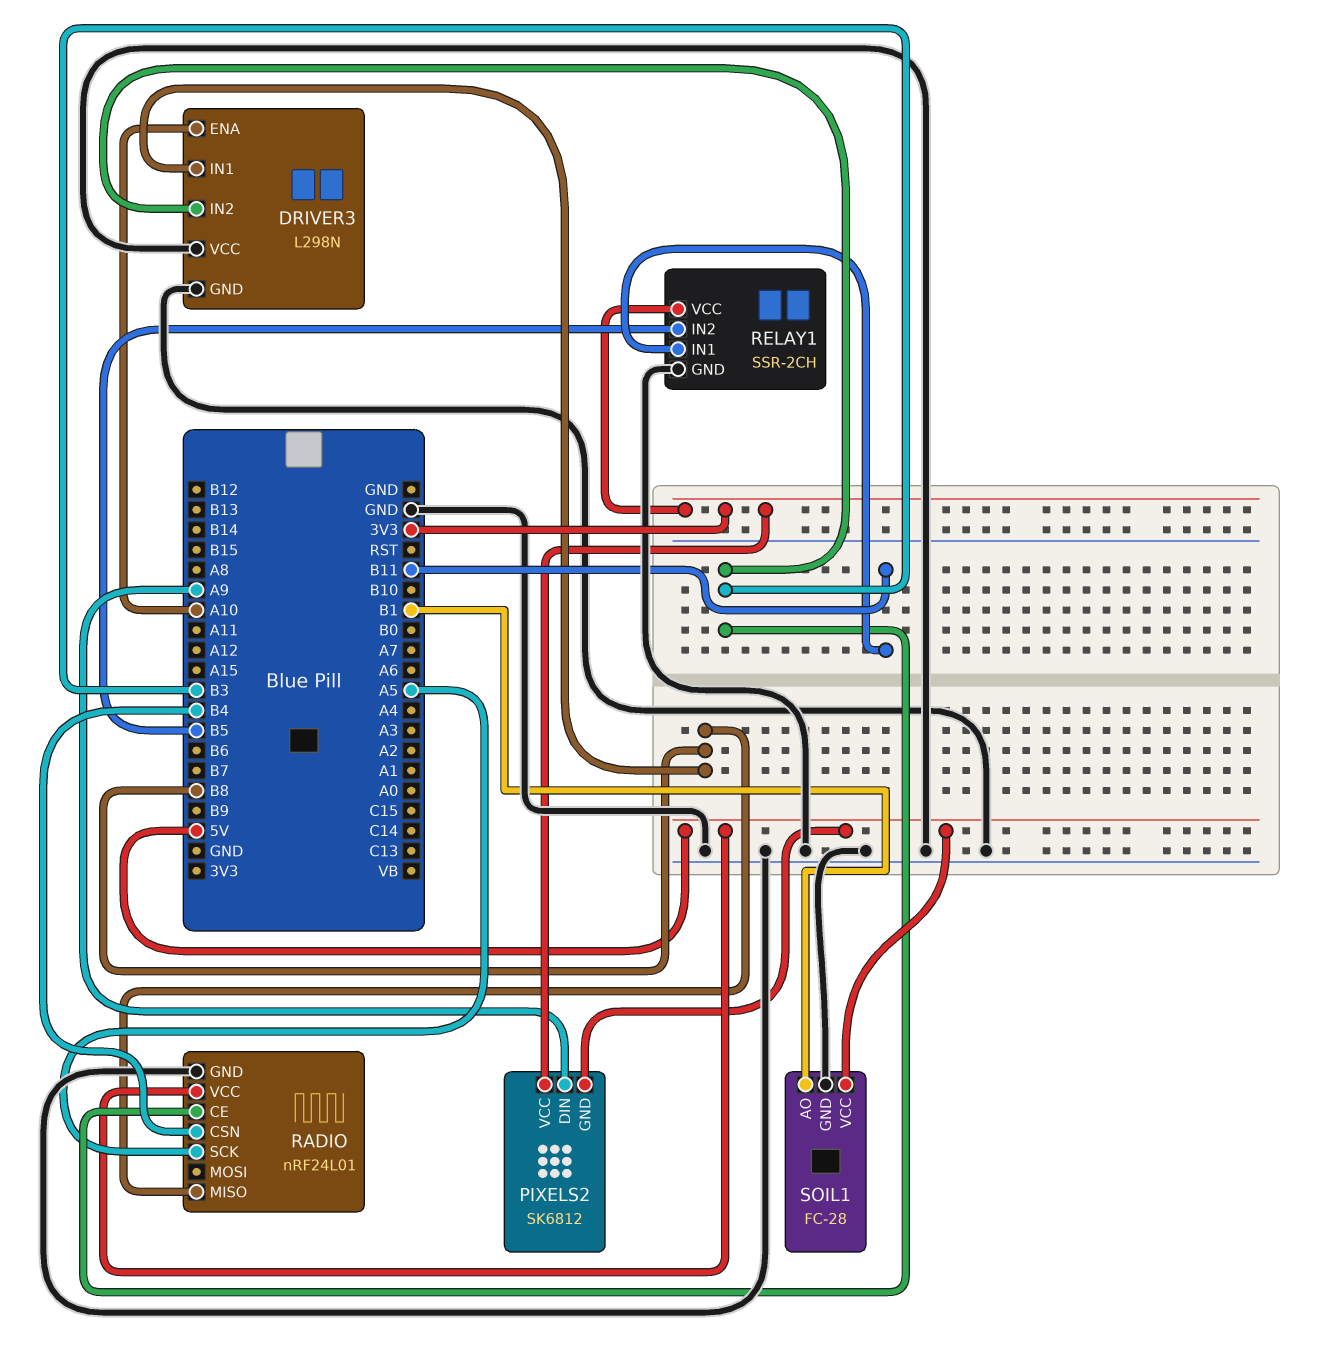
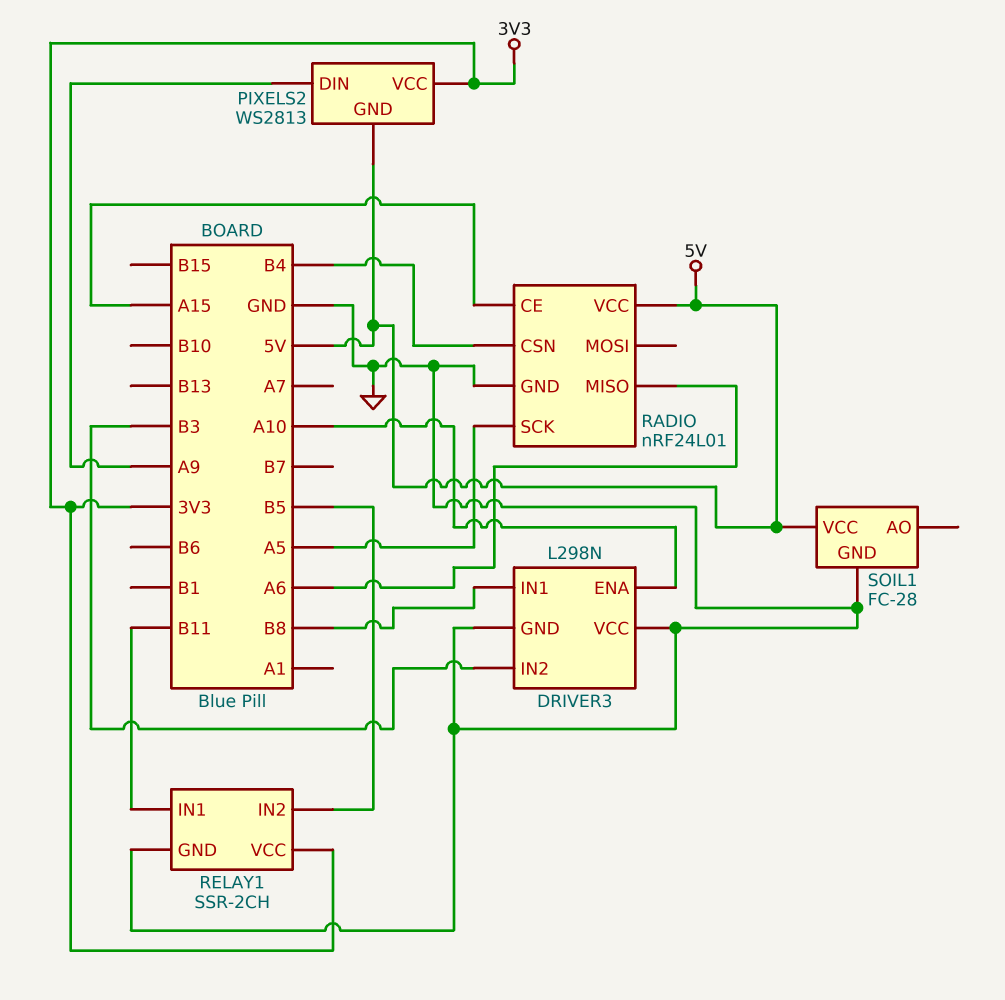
PIXELS2: SK6812 -> WS2813
RADIO pin CE: B3 -> A15
RADIO pin MISO: B8 -> A6
SOIL1 pin AO: B1 -> none

